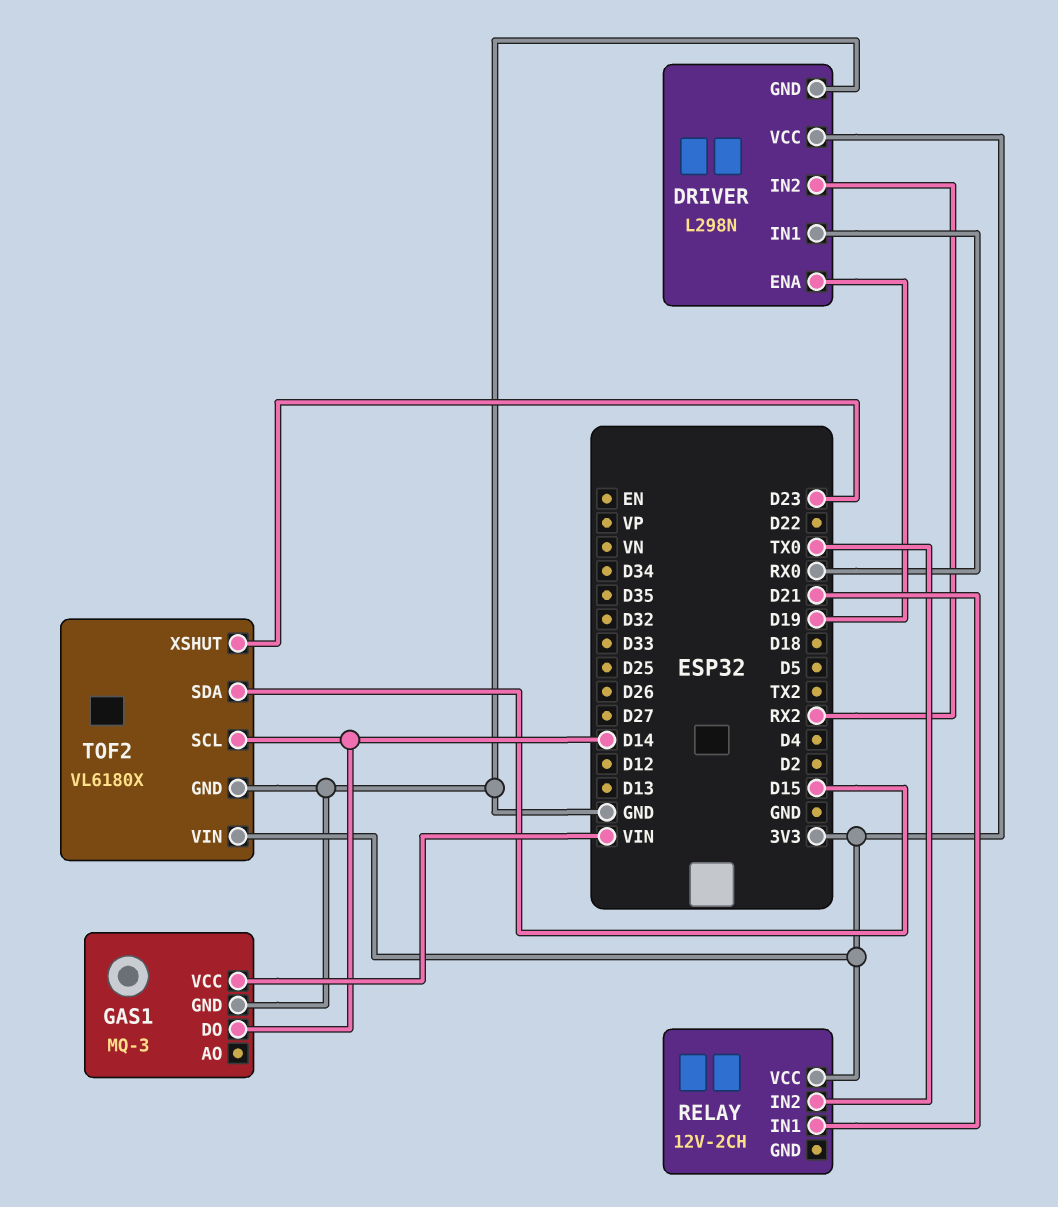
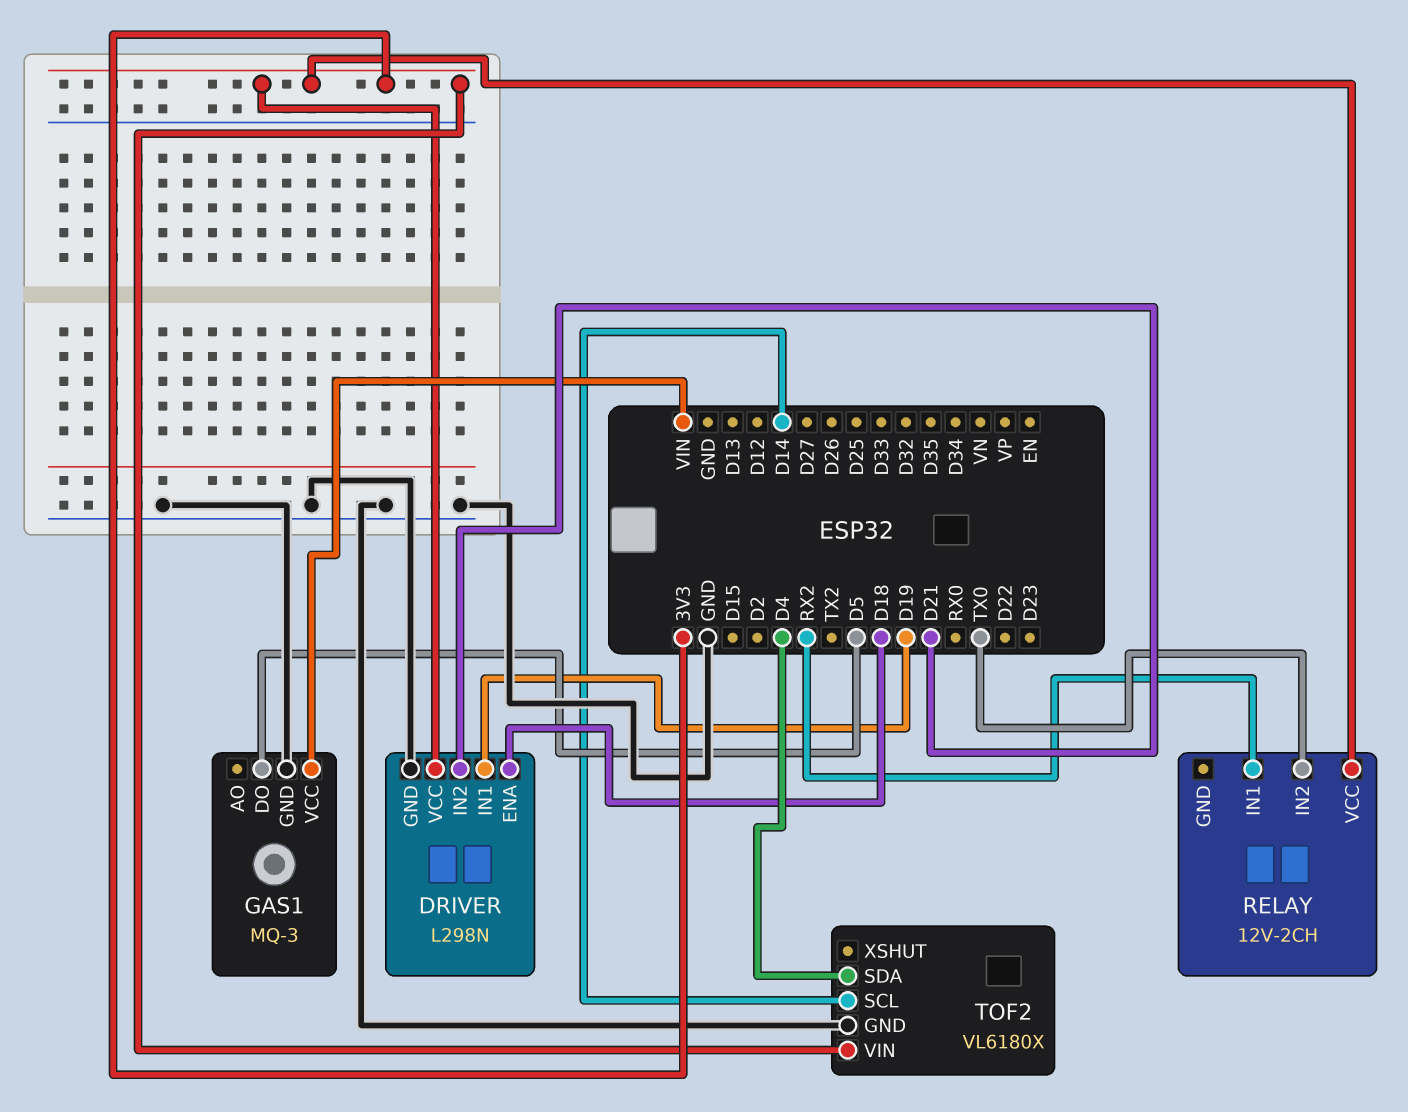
DRIVER pin ENA: D19 -> D18
DRIVER pin IN1: RX0 -> D19
DRIVER pin IN2: RX2 -> D21
GAS1 pin DO: D14 -> D5
RELAY pin IN1: D21 -> RX2
TOF2 pin SDA: D15 -> D4
TOF2 pin XSHUT: D23 -> none

